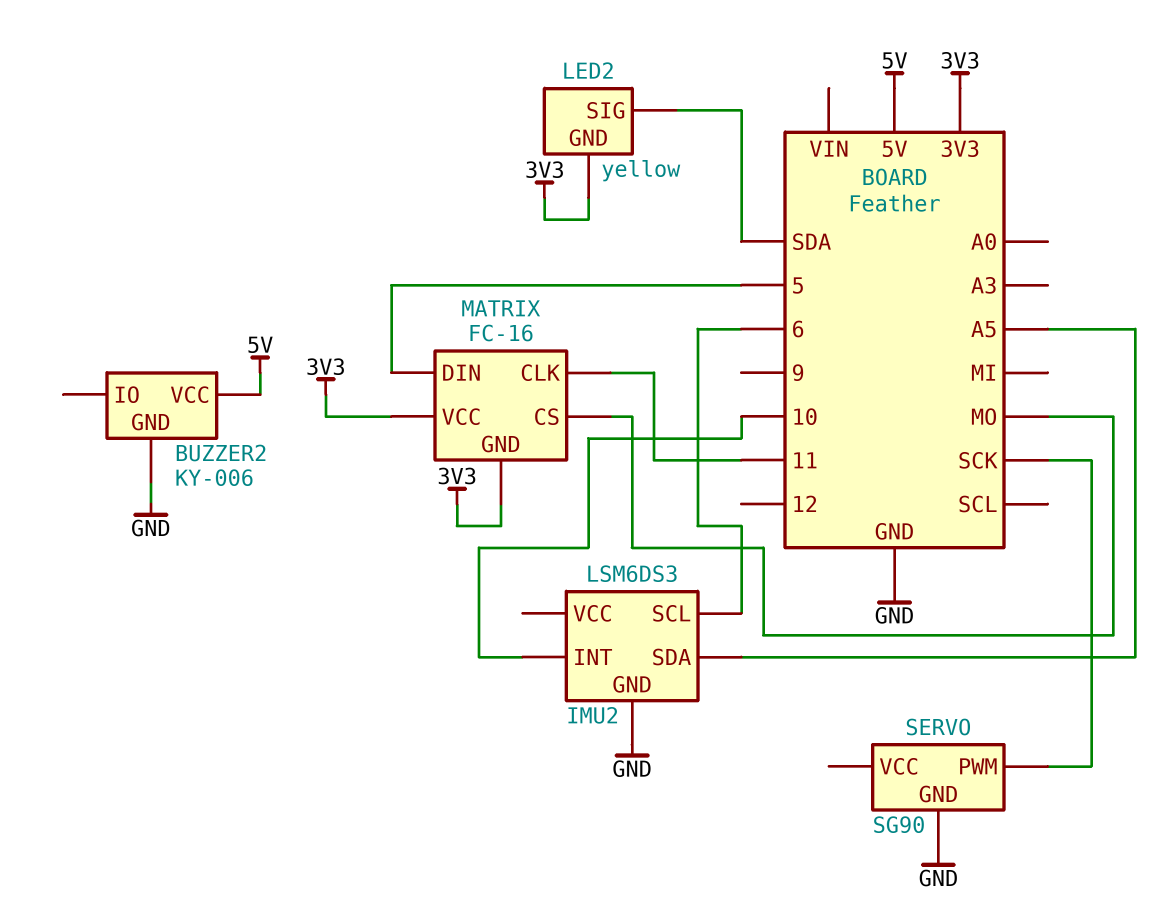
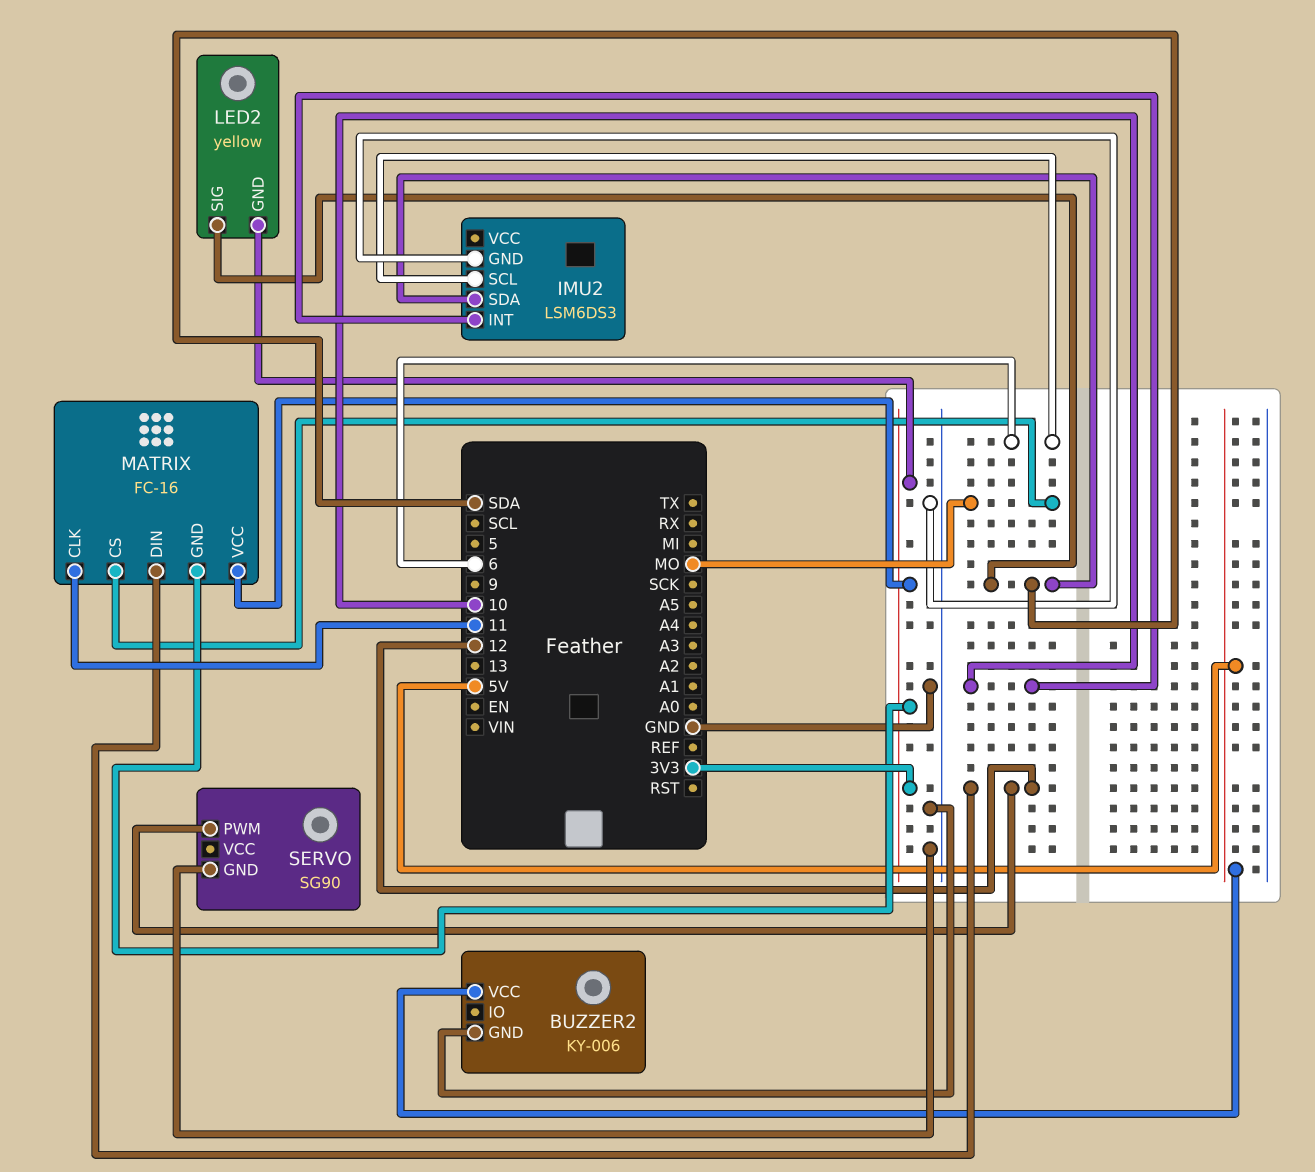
IMU2 pin SDA: A5 -> SDA
MATRIX pin DIN: 5 -> 12
SERVO pin PWM: SCK -> 12

